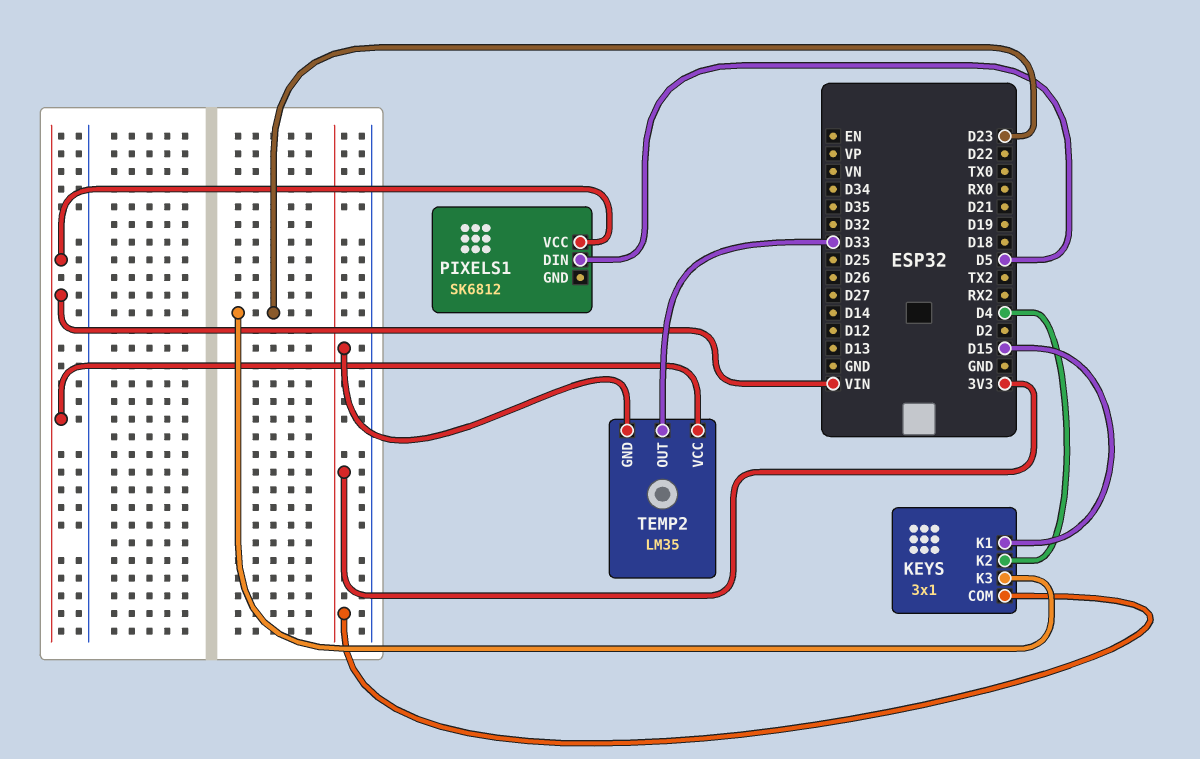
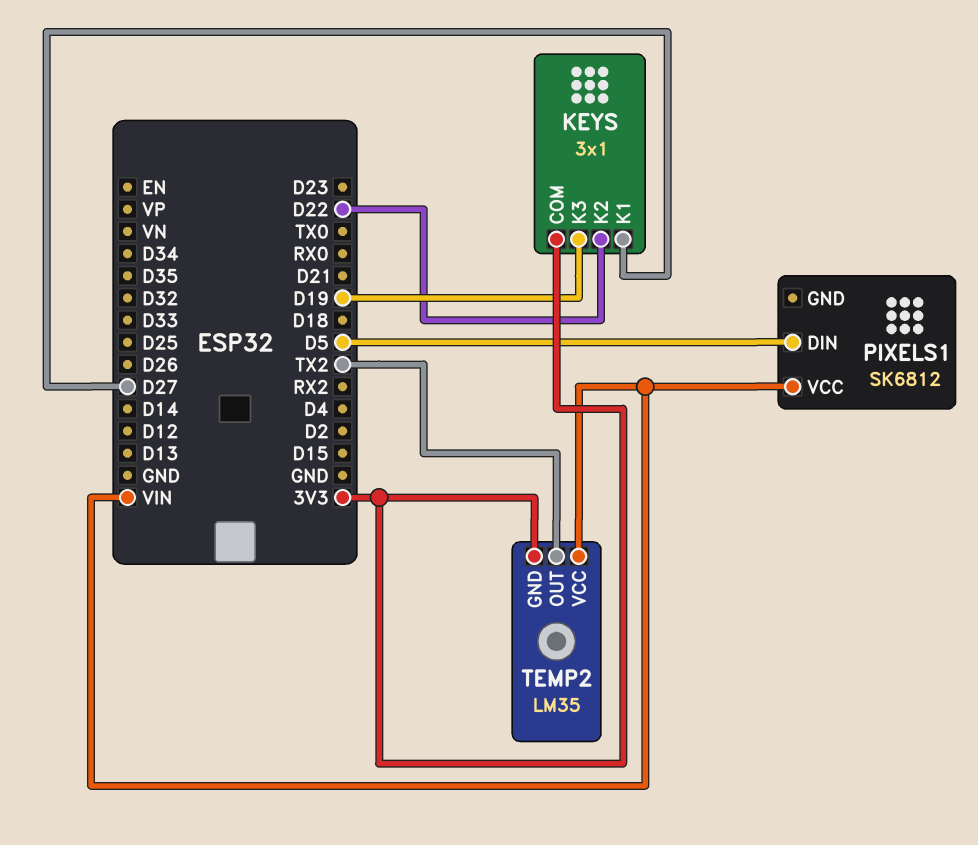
KEYS pin K1: D15 -> D27
KEYS pin K2: D4 -> D22
KEYS pin K3: D23 -> D19
TEMP2 pin OUT: D33 -> TX2

